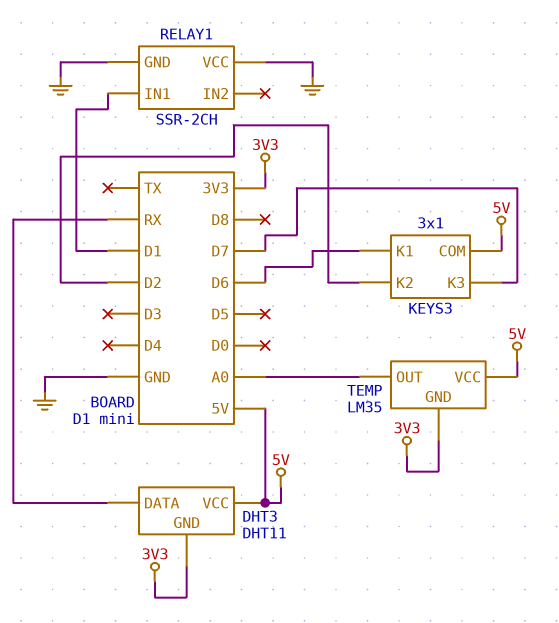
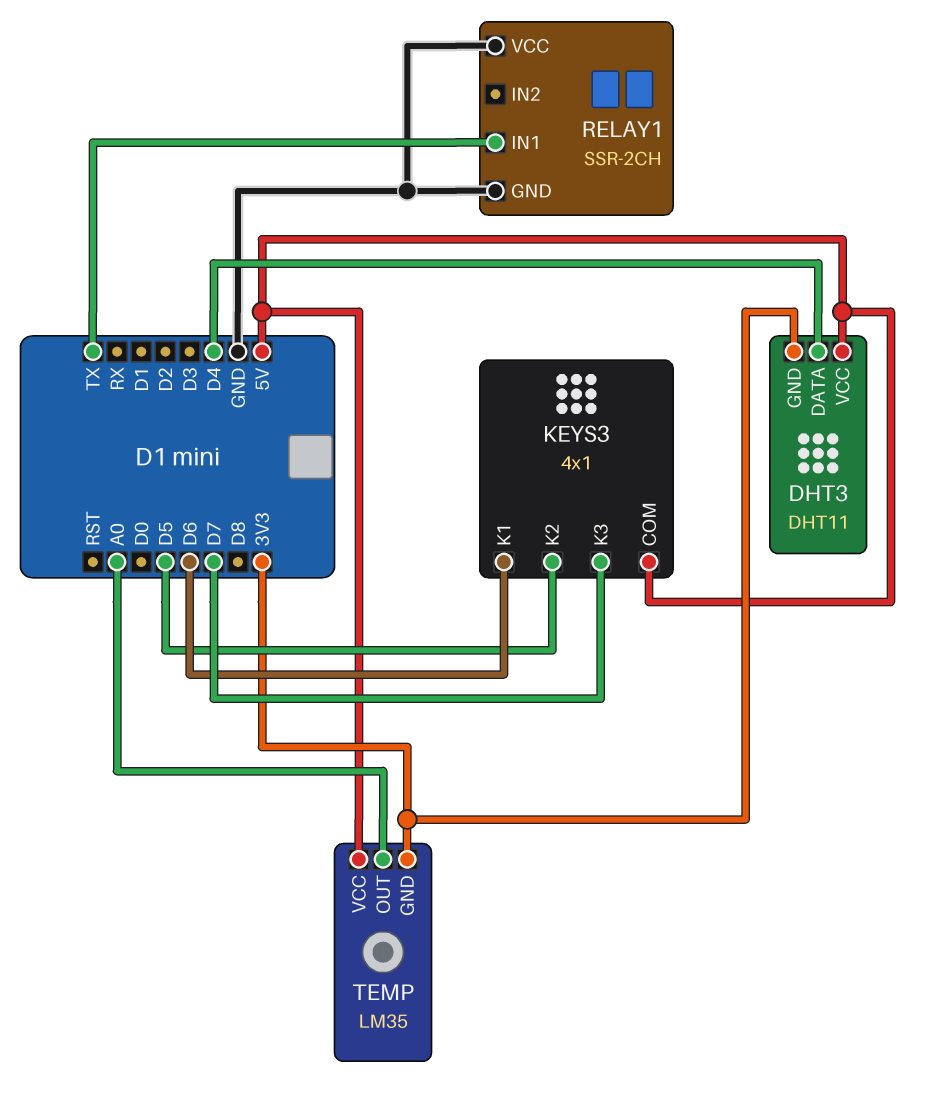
DHT3 pin DATA: RX -> D4
KEYS3: 3x1 -> 4x1
KEYS3 pin K2: D2 -> D5
RELAY1 pin IN1: D1 -> TX

